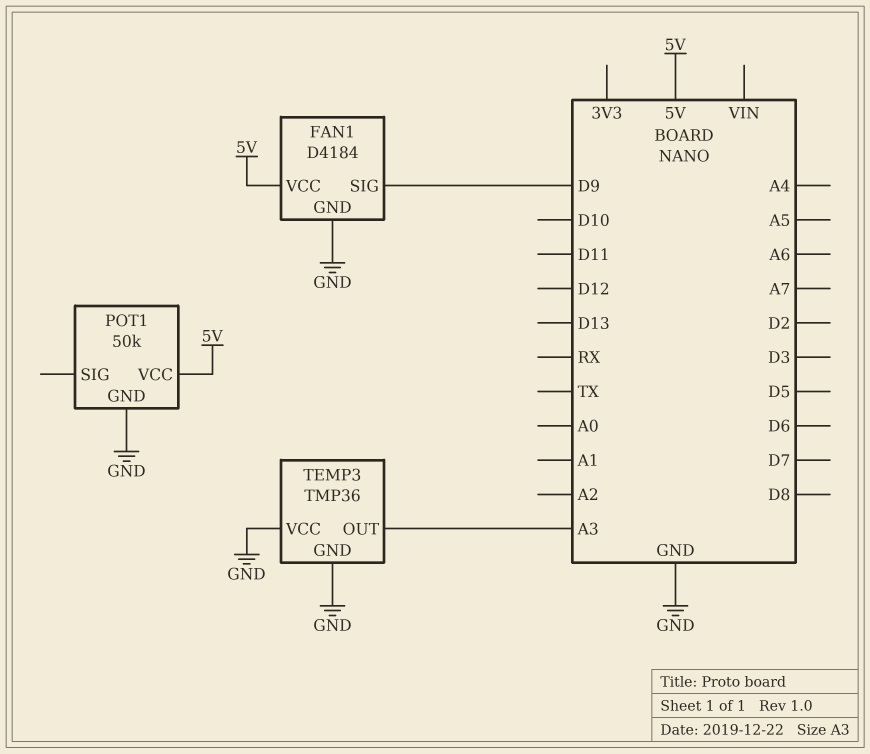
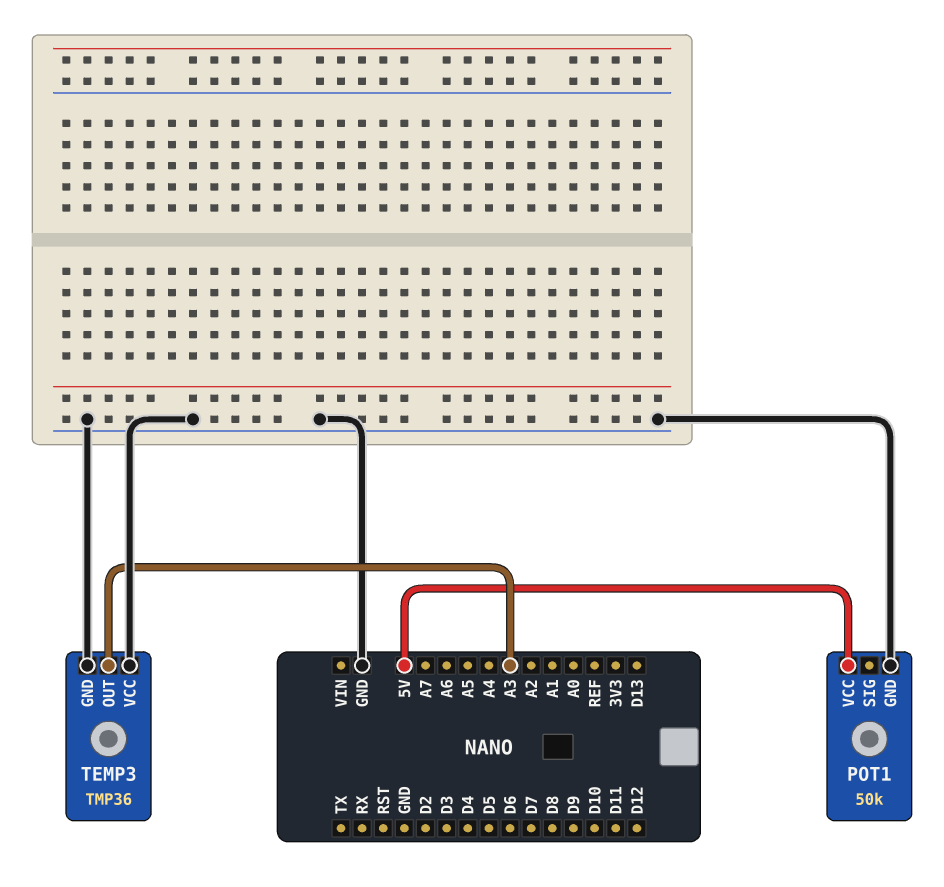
FAN1: D4184 -> none
FAN1 pin GND: GND -> none
FAN1 pin SIG: D9 -> none
FAN1 pin VCC: 5V -> none

